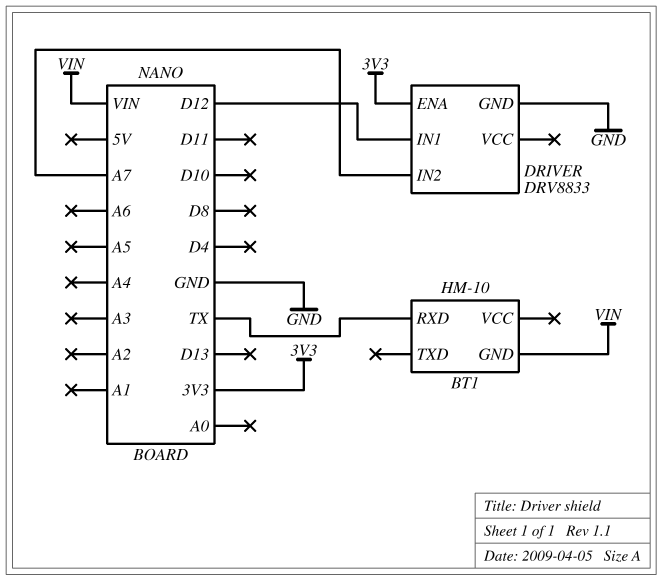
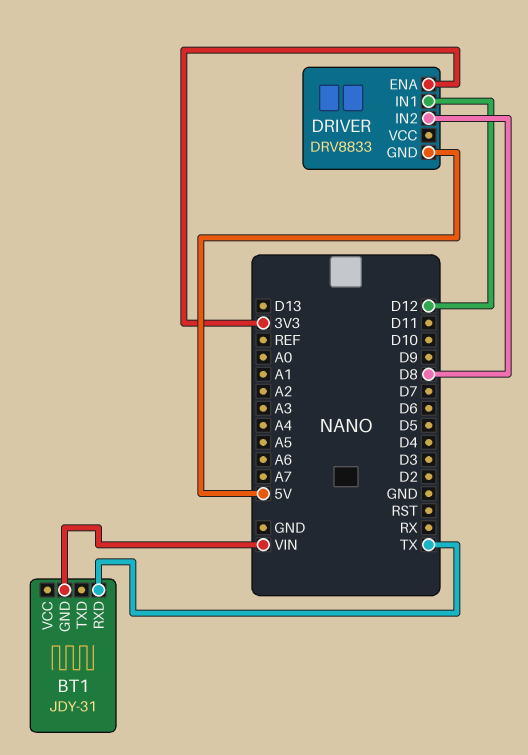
BT1: HM-10 -> JDY-31
DRIVER pin GND: GND -> 5V
DRIVER pin IN2: A7 -> D8

